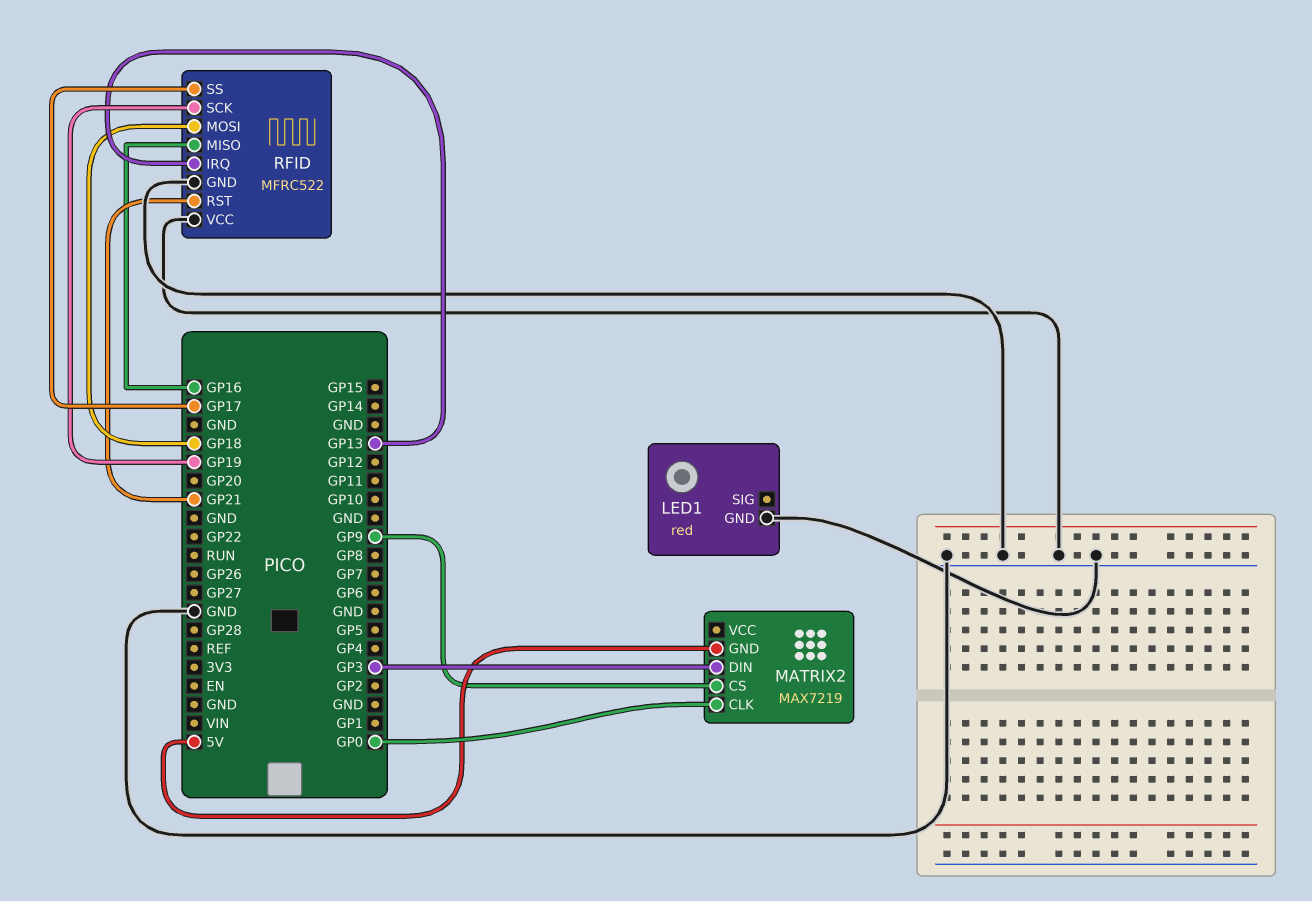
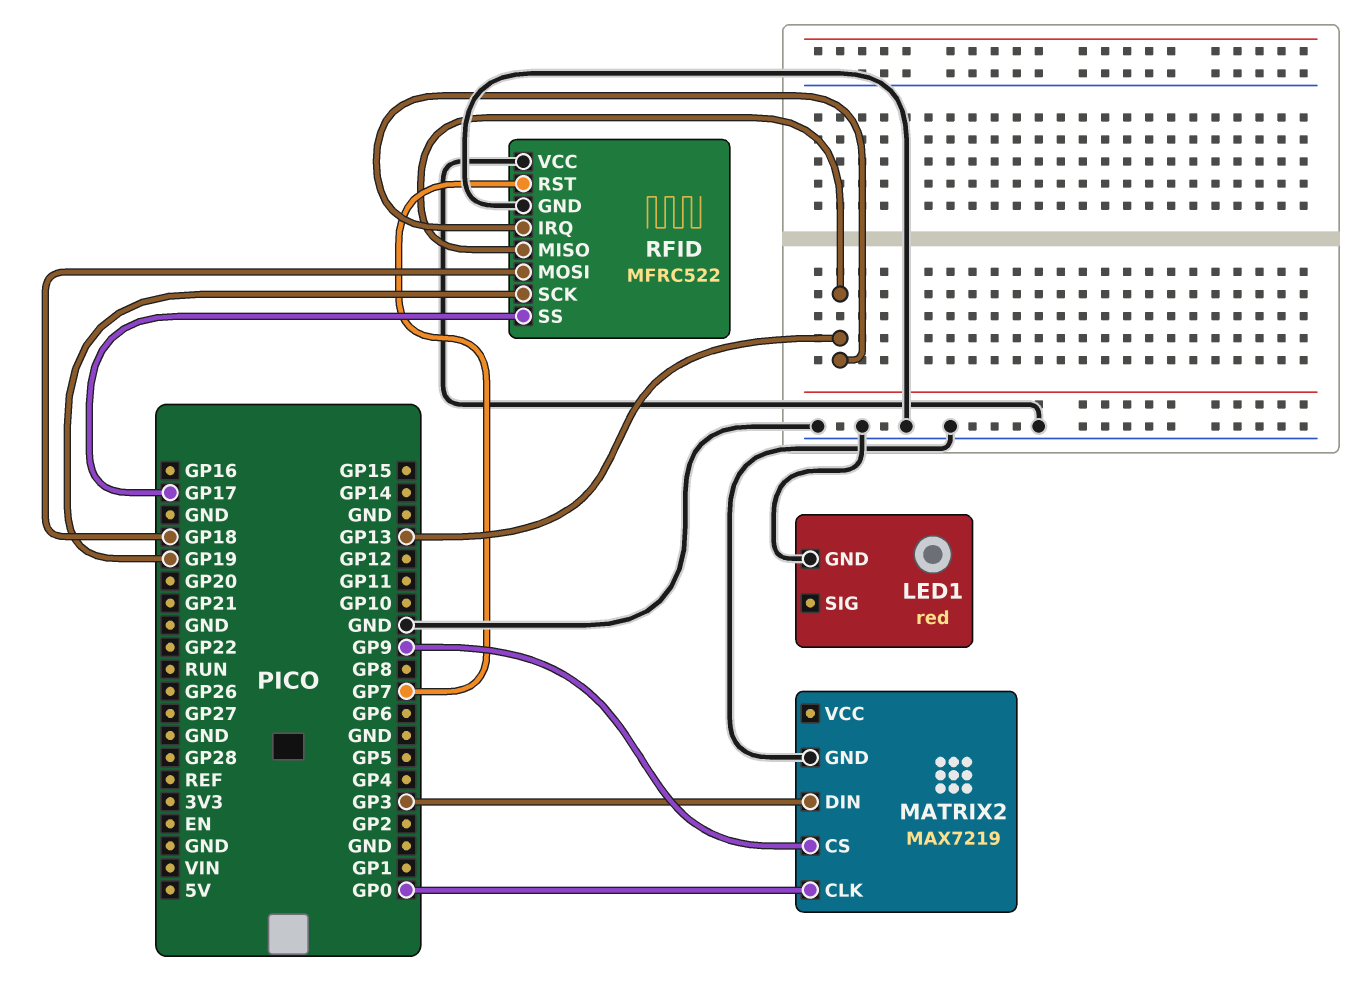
MATRIX2 pin GND: 5V -> GND
RFID pin MISO: GP16 -> GP13
RFID pin RST: GP21 -> GP7

